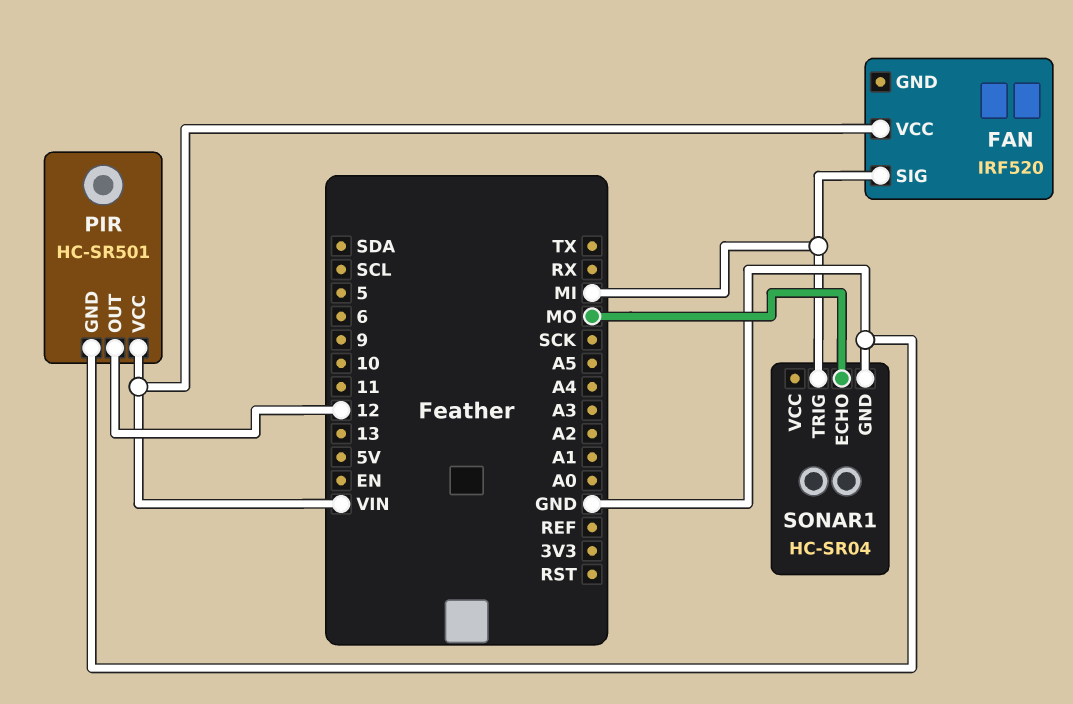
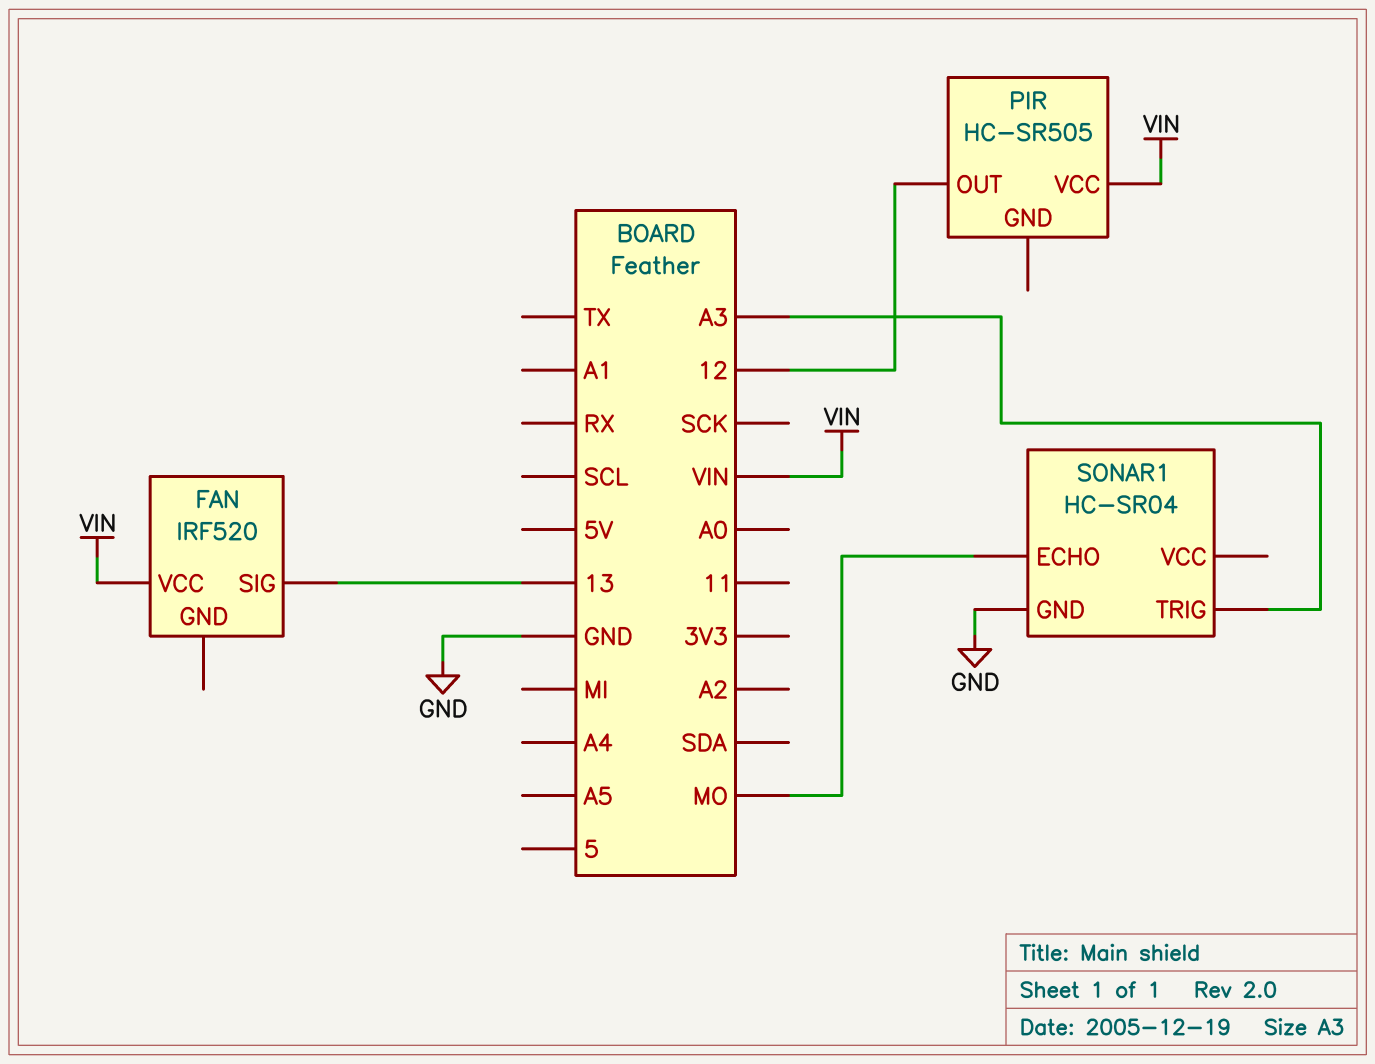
FAN pin SIG: MI -> 13
PIR: HC-SR501 -> HC-SR505
PIR pin GND: GND -> none
SONAR1 pin TRIG: MI -> A3

